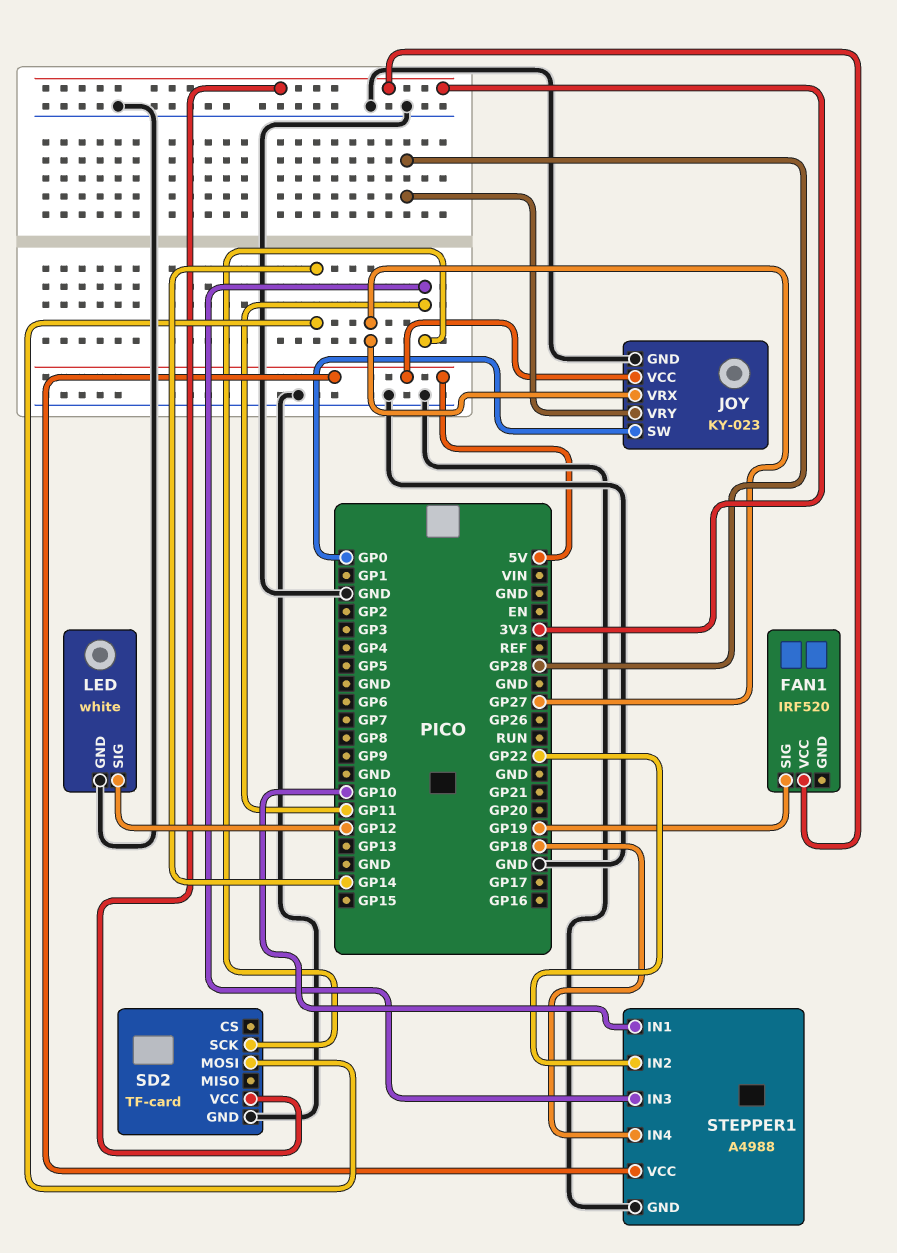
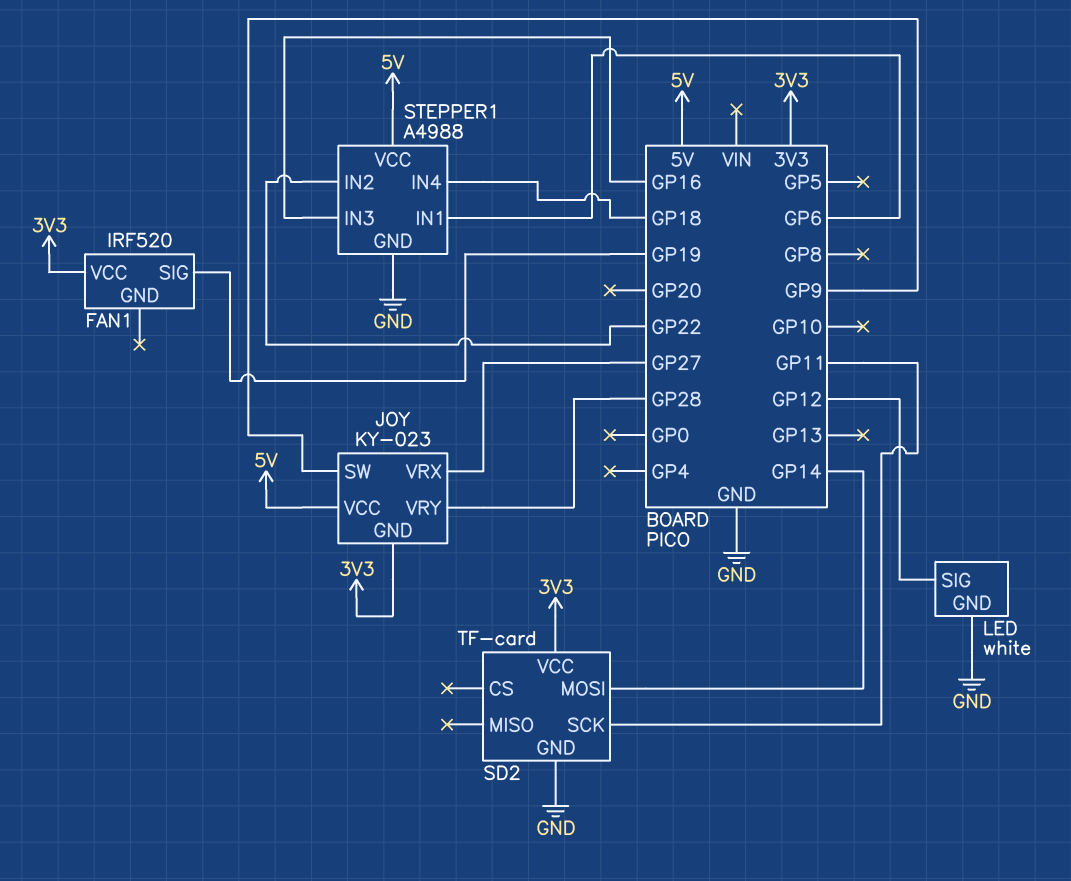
JOY pin GND: GND -> 3V3
JOY pin SW: GP0 -> GP9
STEPPER1 pin IN1: GP10 -> GP6
STEPPER1 pin IN3: GP11 -> GP16

